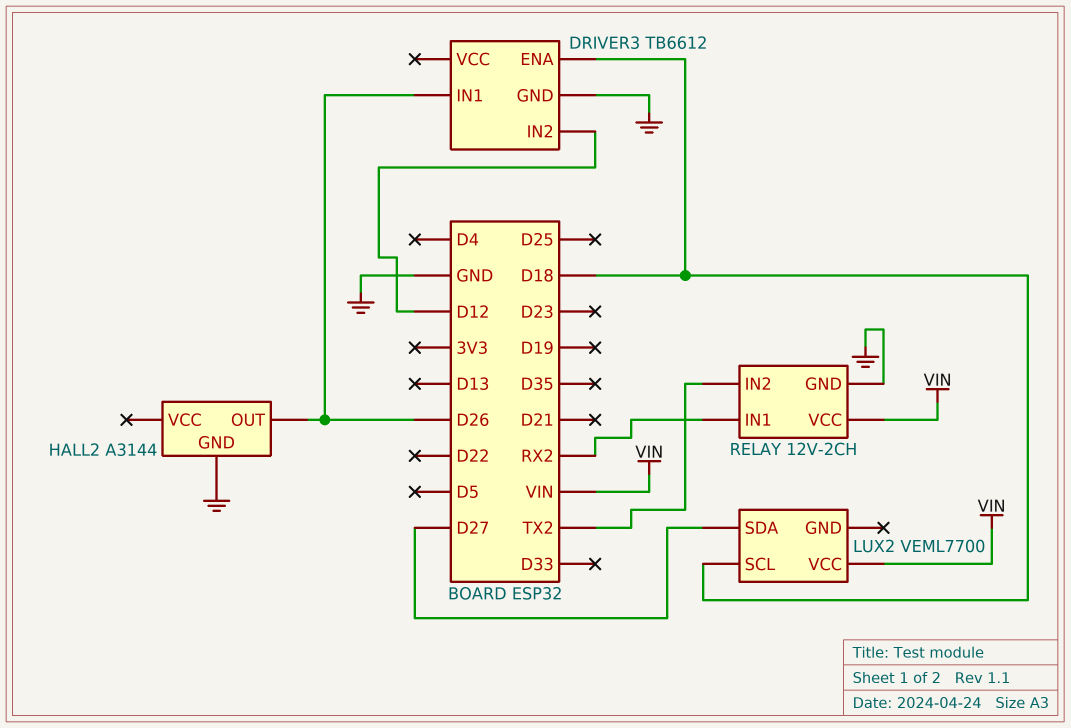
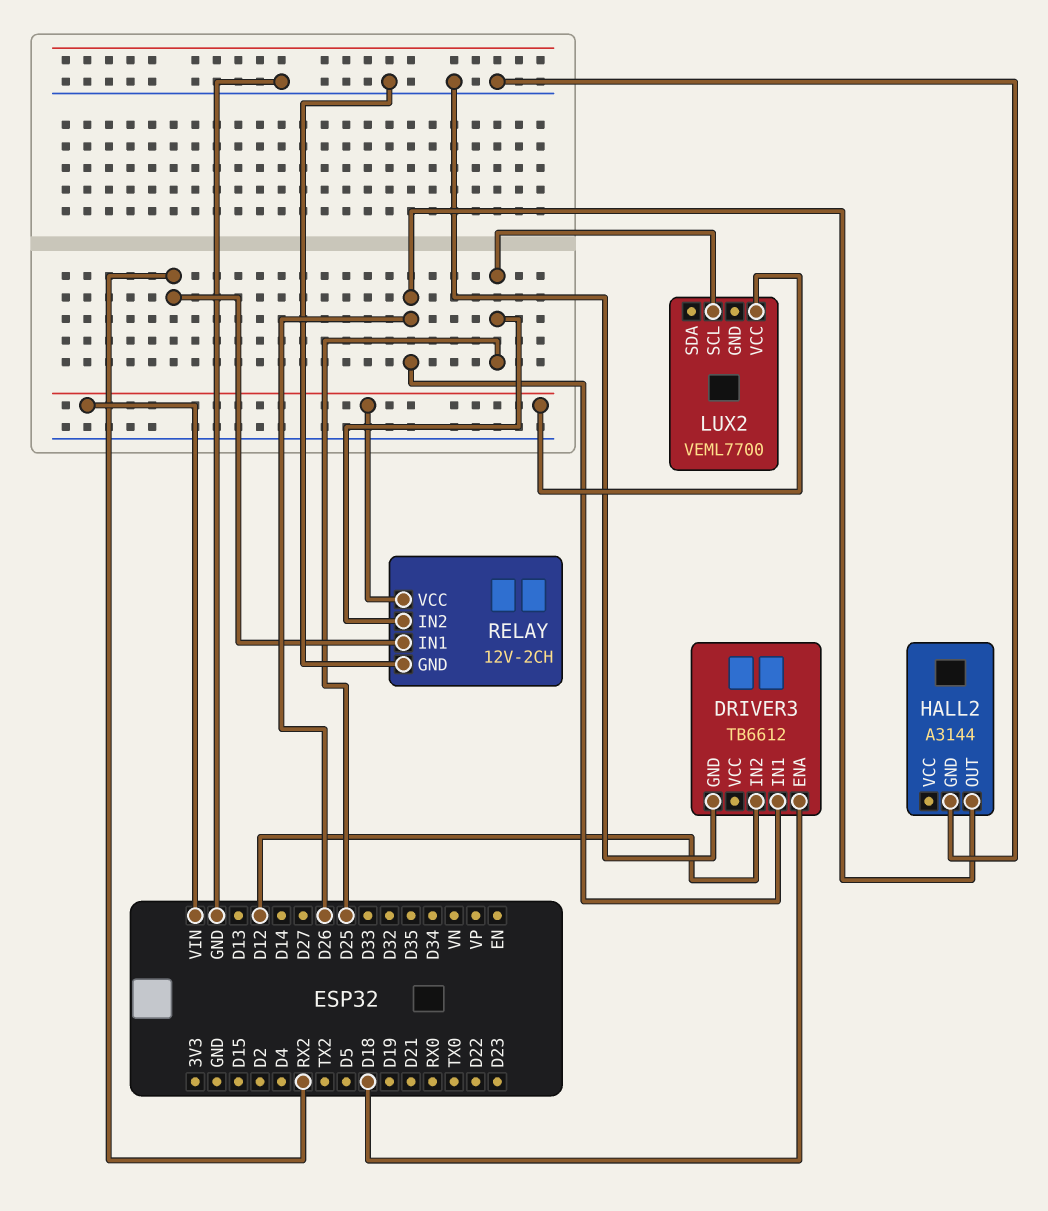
LUX2 pin SCL: D18 -> D25
LUX2 pin SDA: D27 -> none
RELAY pin IN2: TX2 -> D25

